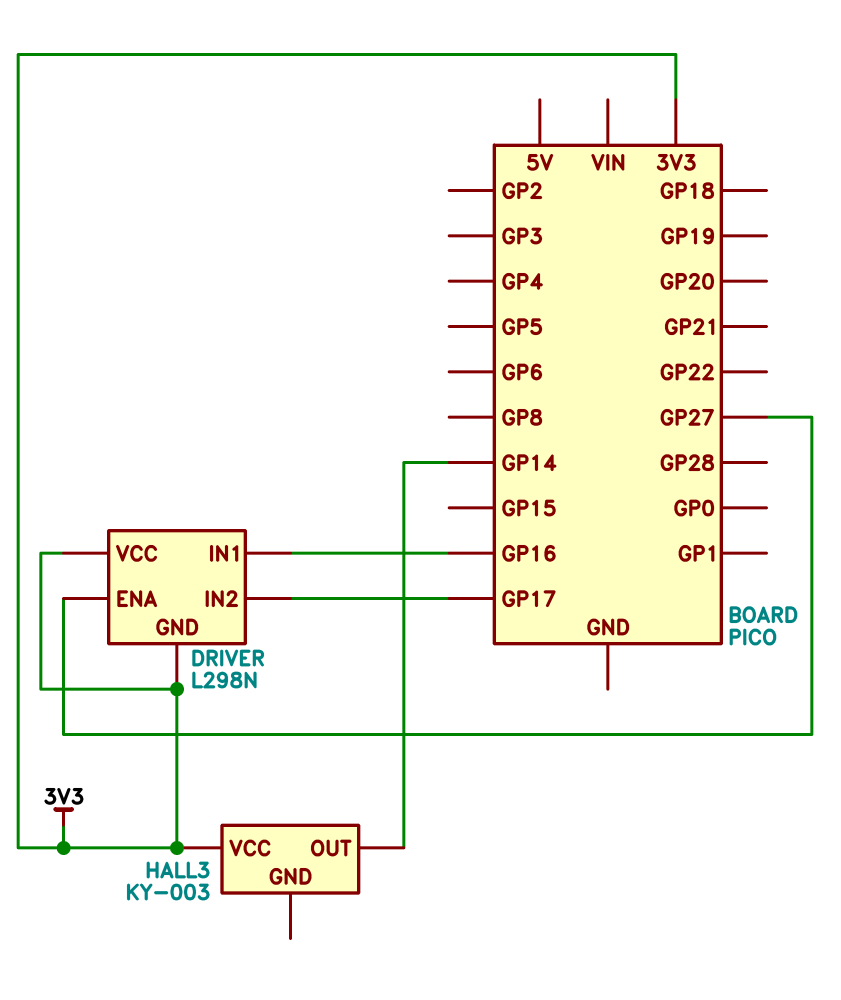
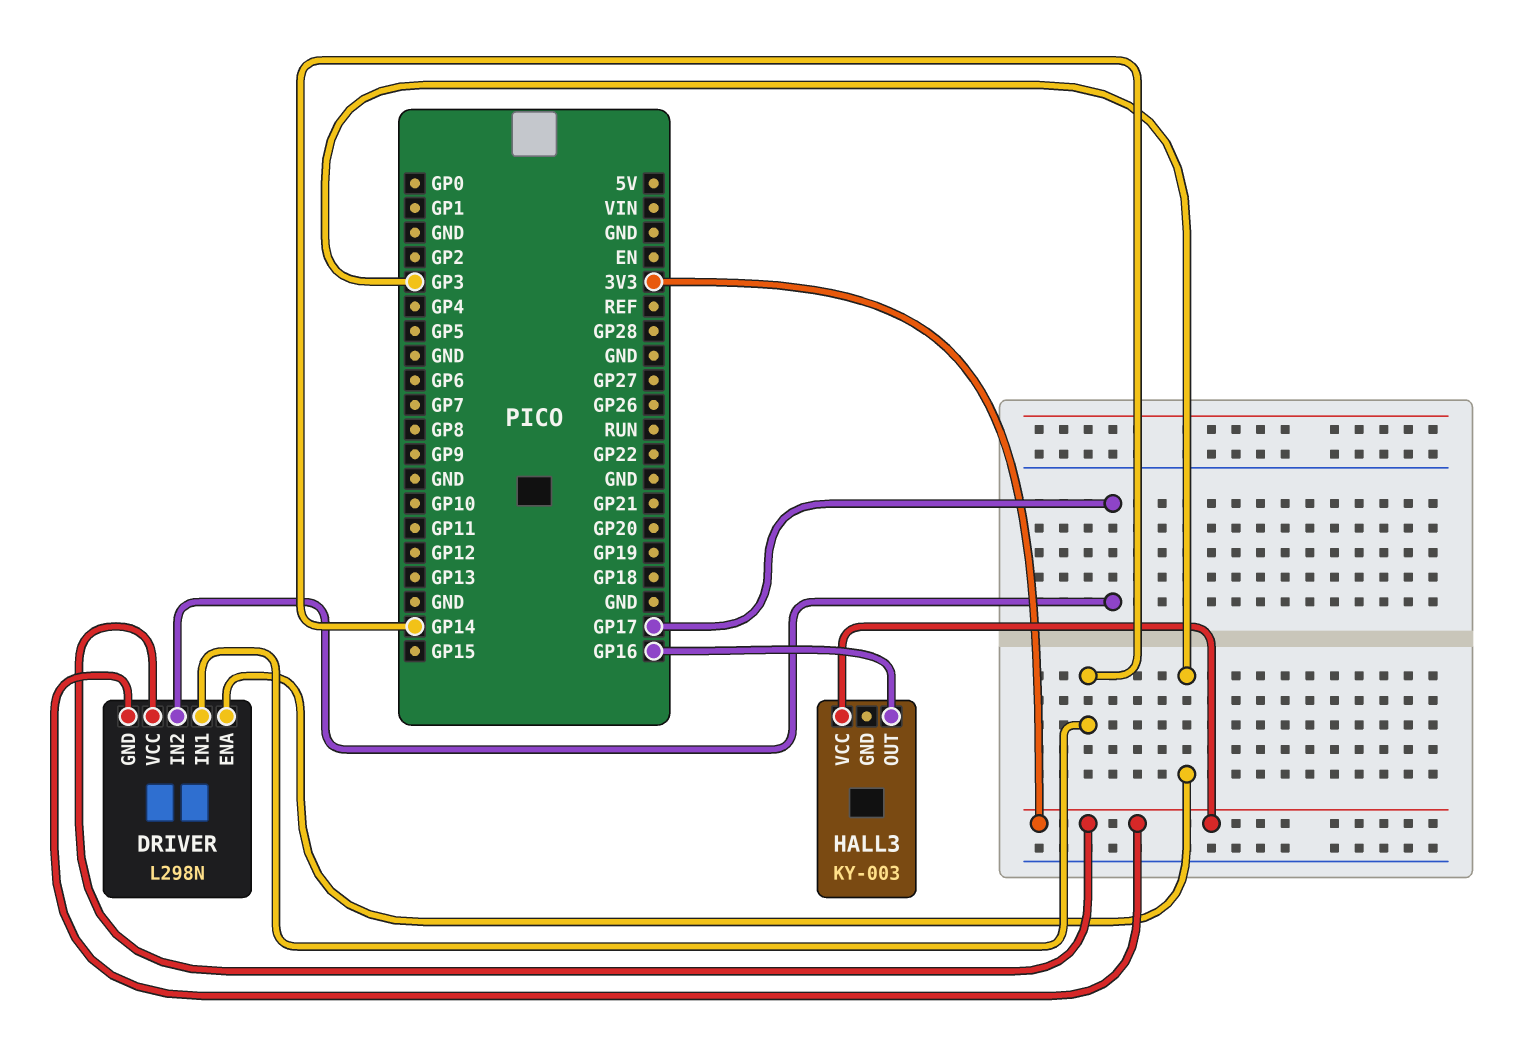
DRIVER pin ENA: GP27 -> GP3
DRIVER pin IN1: GP16 -> GP14
HALL3 pin OUT: GP14 -> GP16

